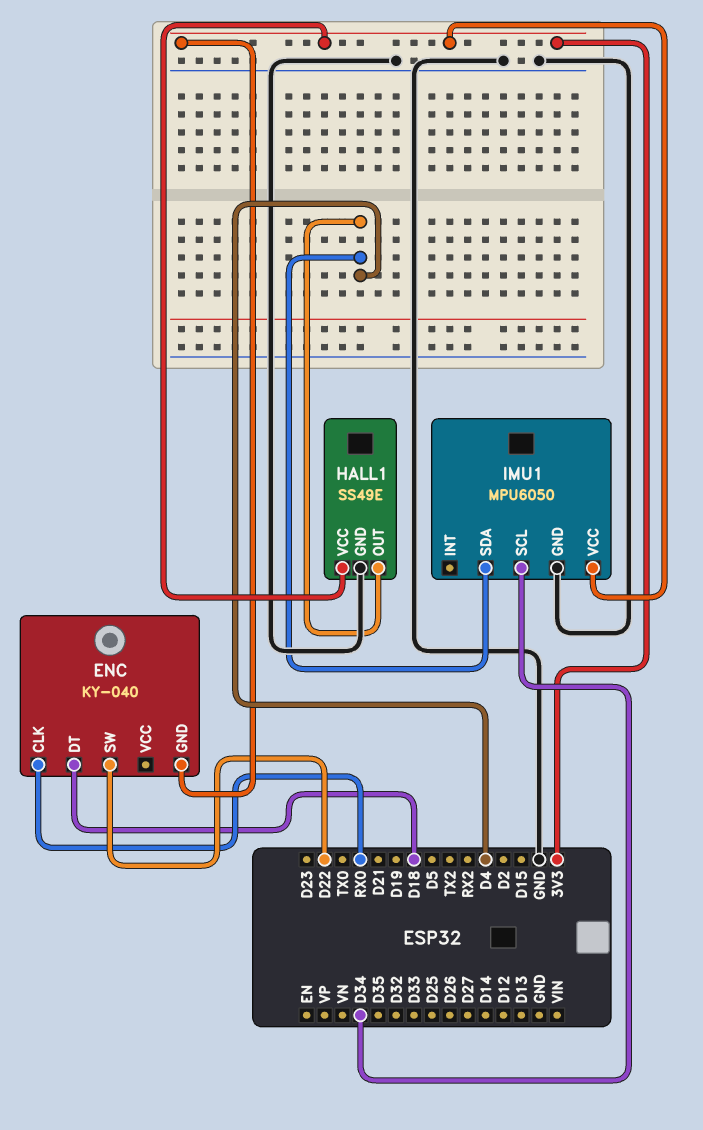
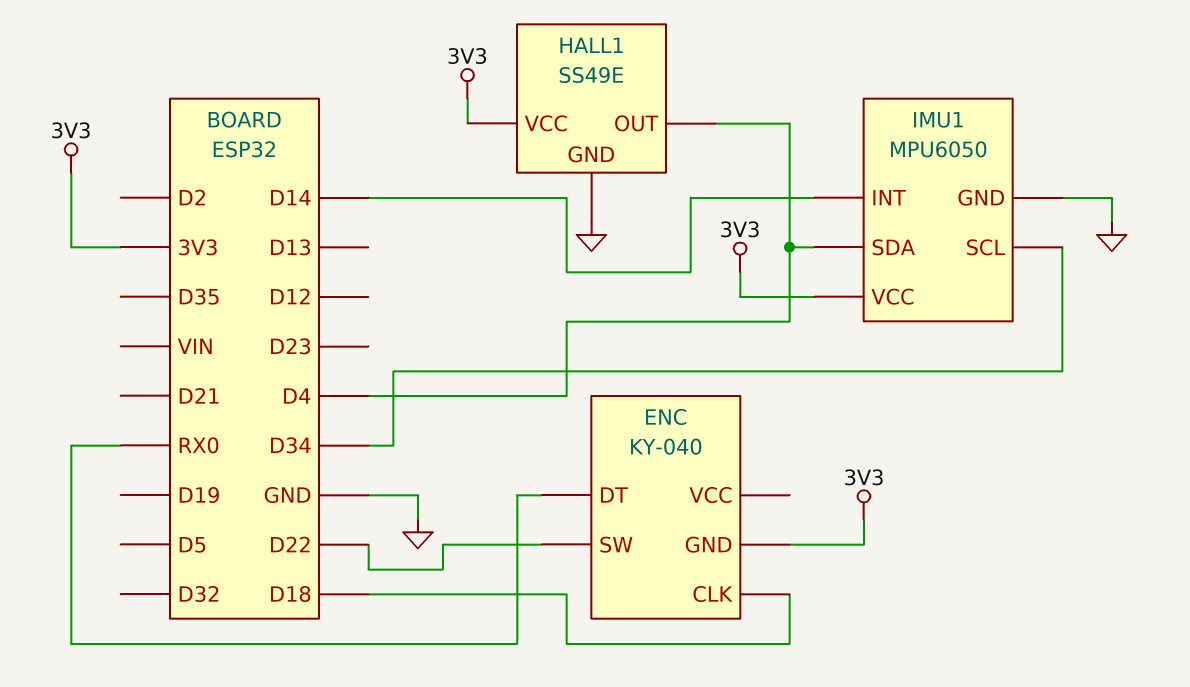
ENC pin CLK: RX0 -> D18
ENC pin DT: D18 -> RX0
IMU1 pin INT: none -> D14

